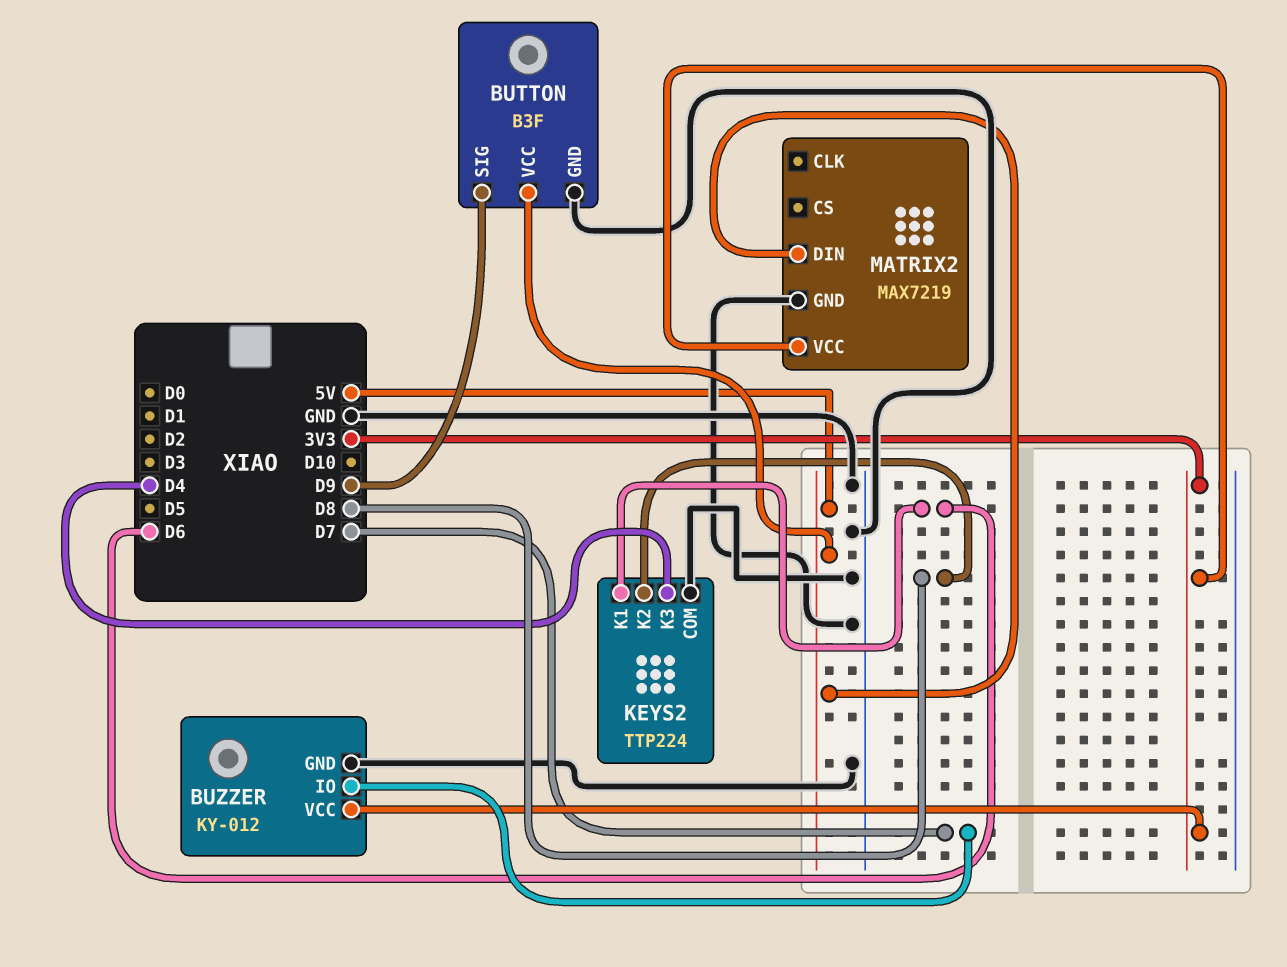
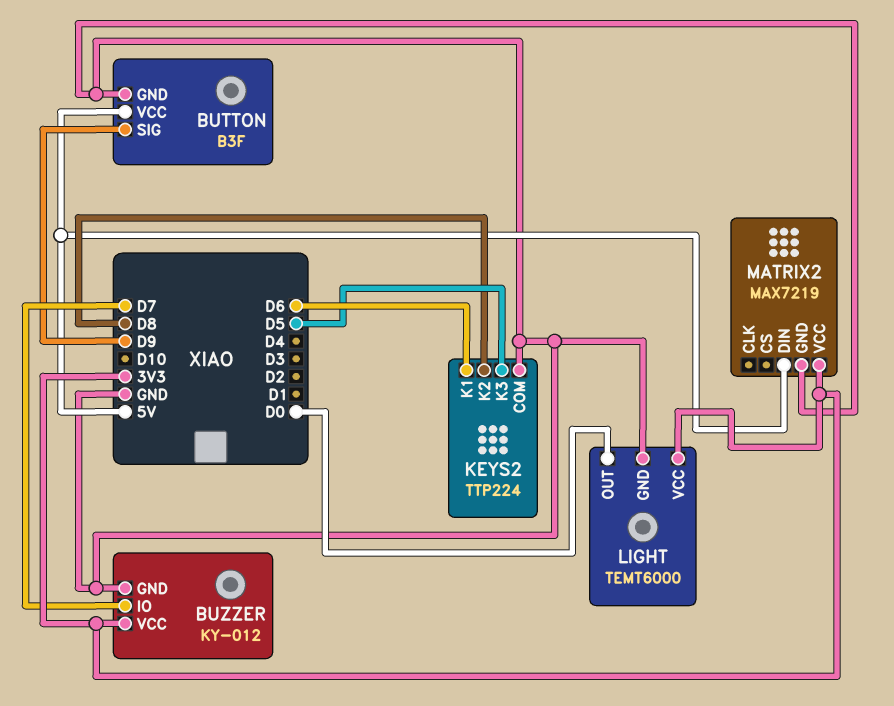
KEYS2 pin K3: D4 -> D5
LIGHT: none -> TEMT6000
LIGHT pin GND: none -> GND
LIGHT pin OUT: none -> D0
LIGHT pin VCC: none -> 3V3

